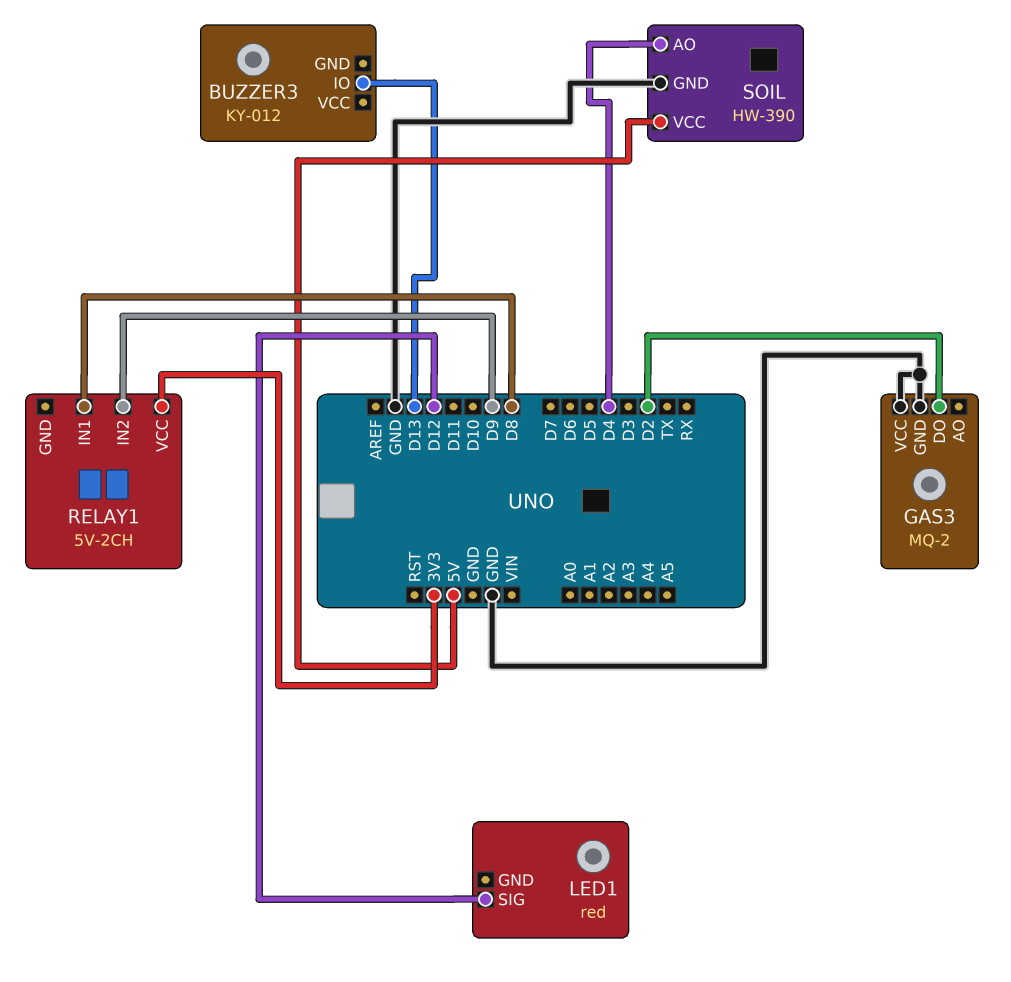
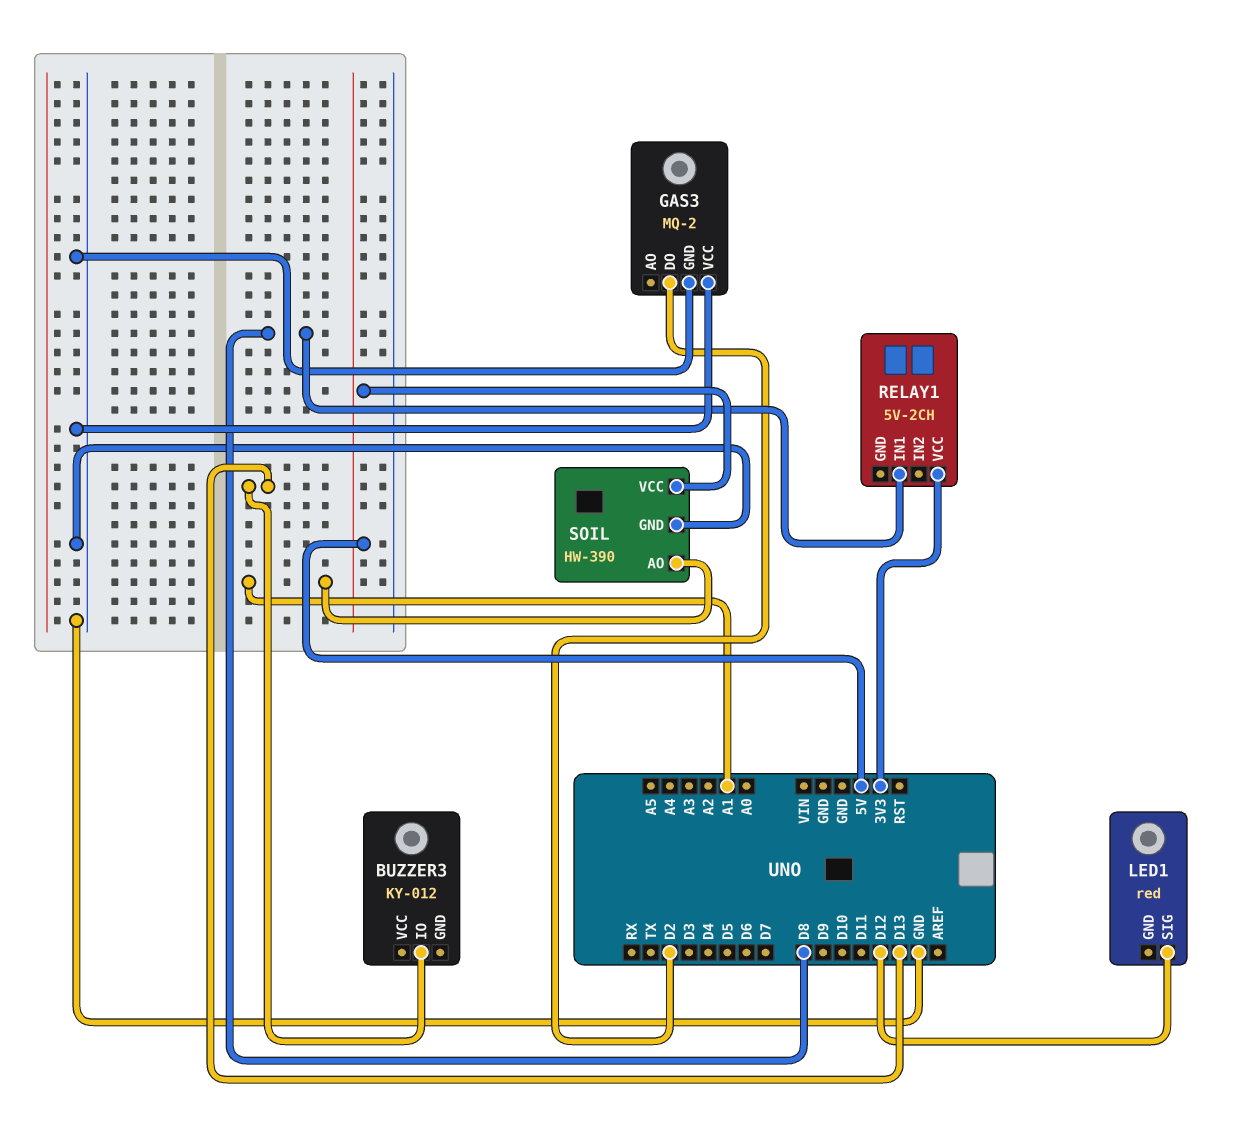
RELAY1 pin IN2: D9 -> none
SOIL pin AO: D4 -> A1

